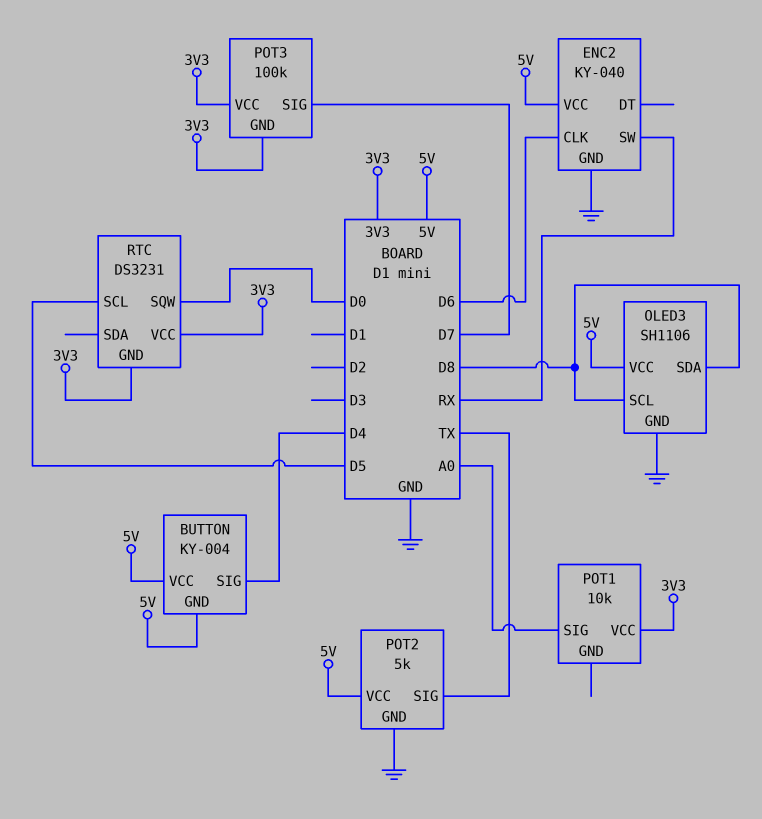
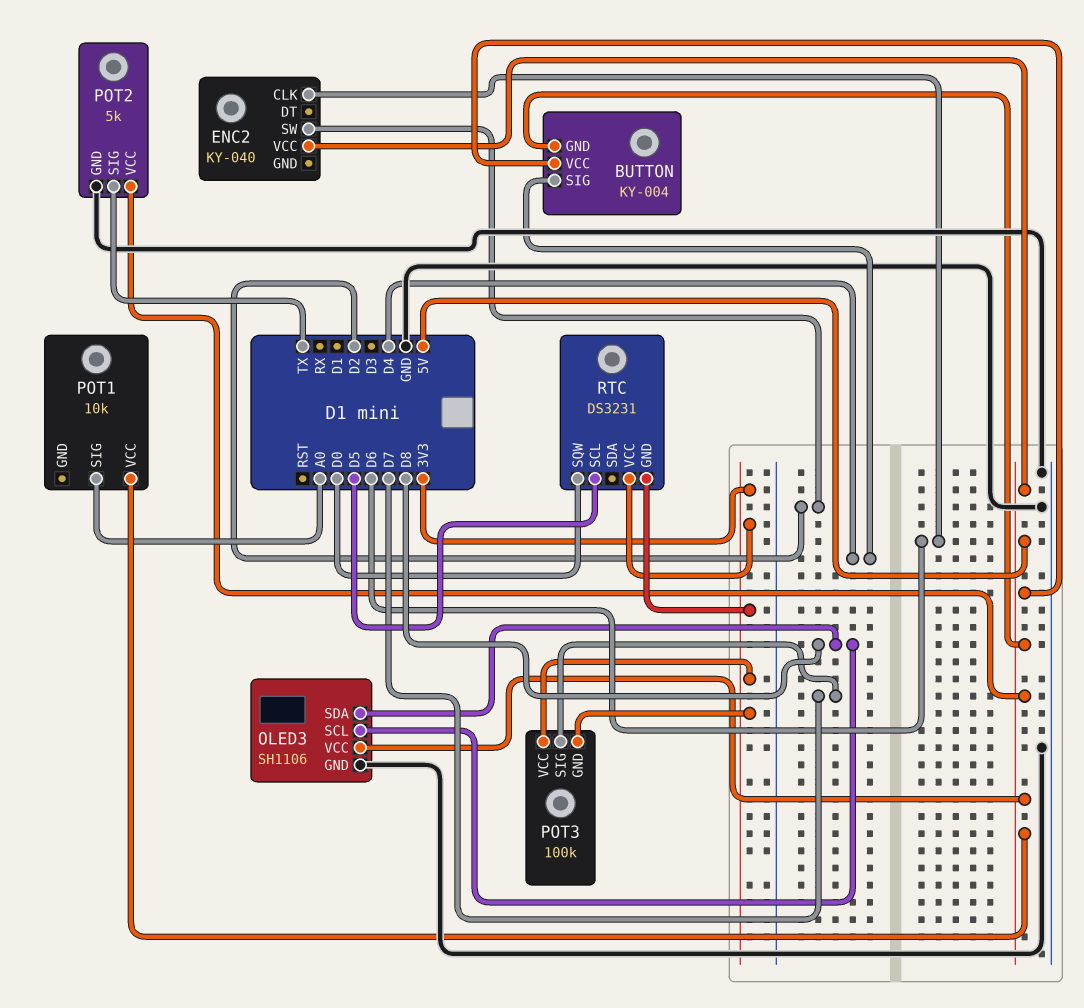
ENC2 pin GND: GND -> none
ENC2 pin SW: RX -> D2
POT1 pin VCC: 3V3 -> 5V

